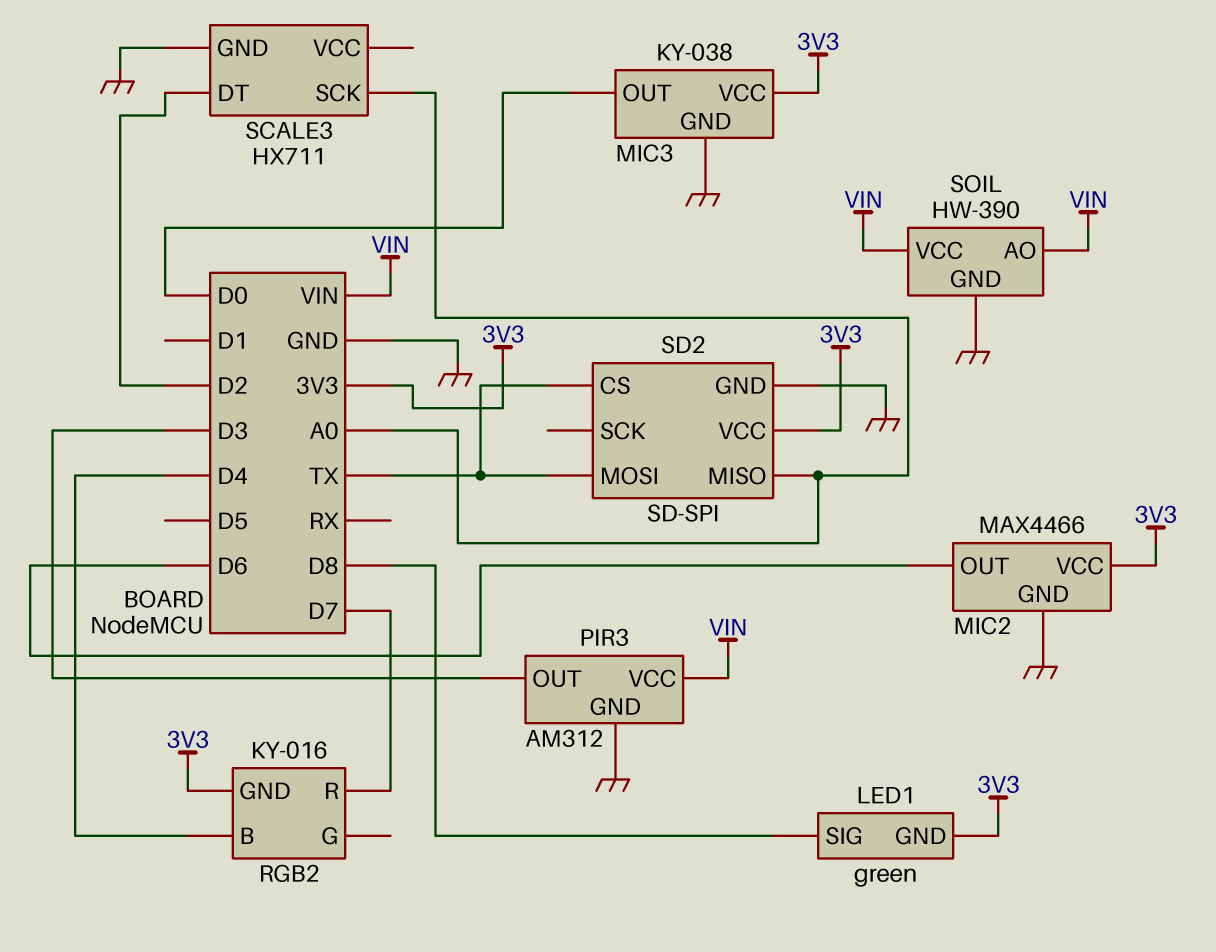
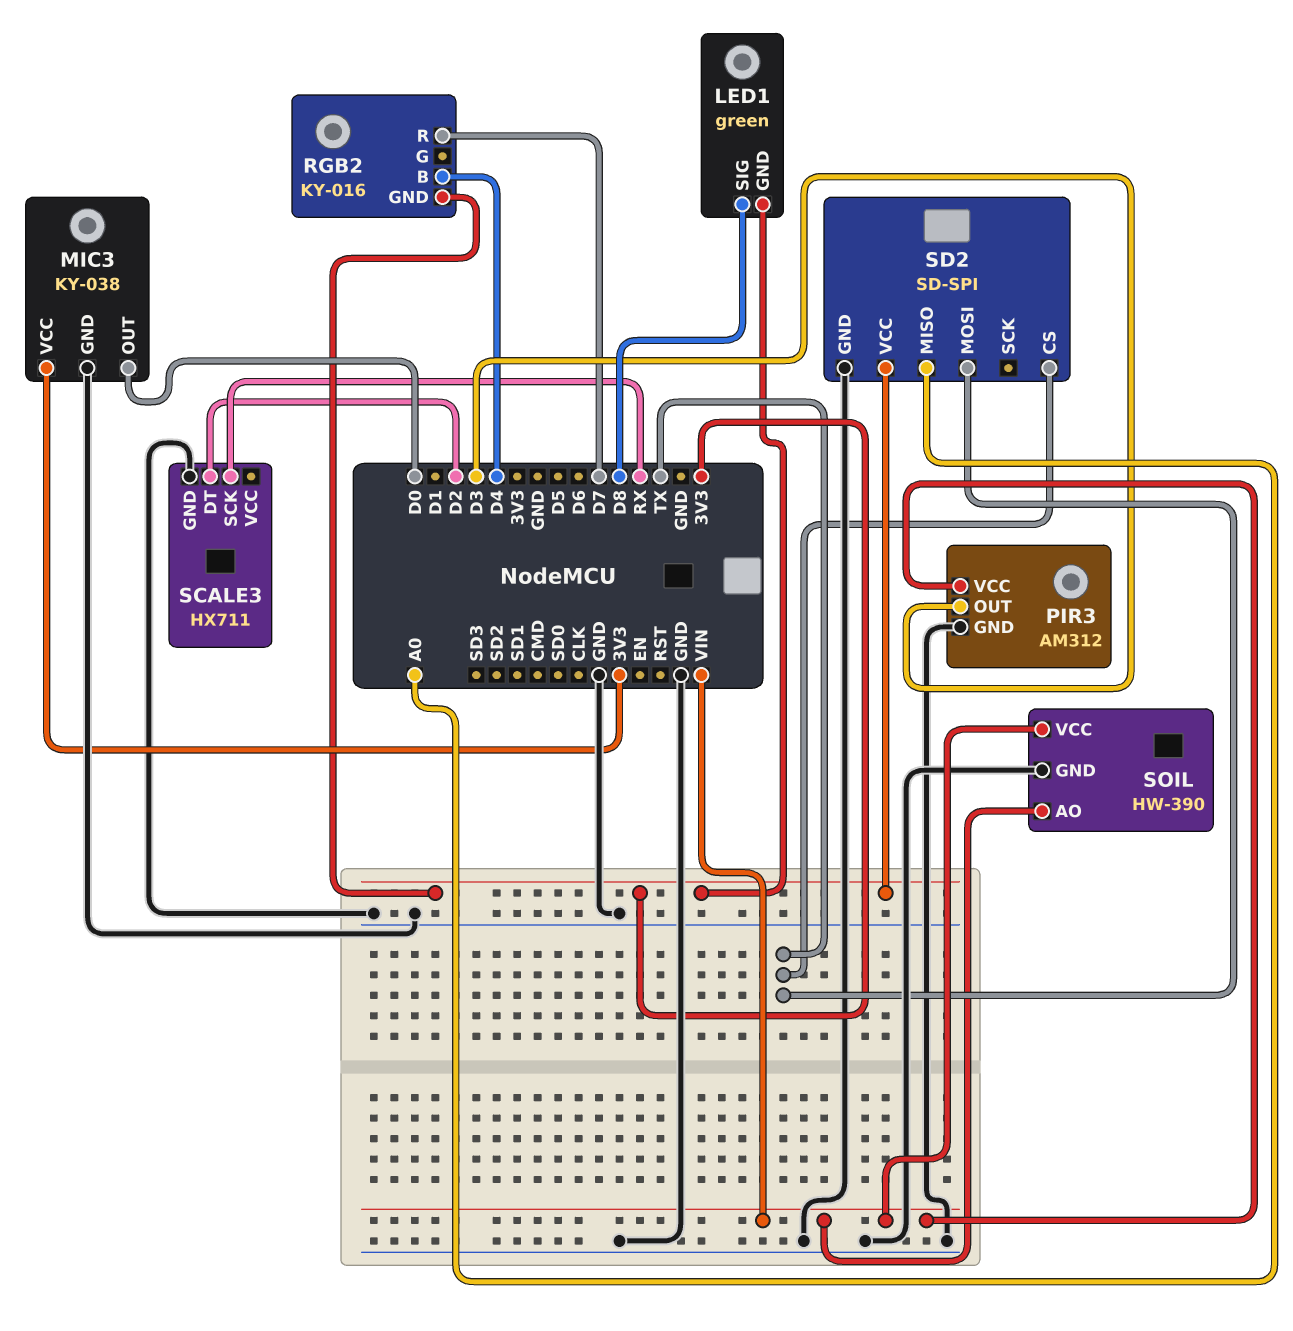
MIC2: MAX4466 -> none
MIC2 pin GND: GND -> none
MIC2 pin OUT: D6 -> none
MIC2 pin VCC: 3V3 -> none
SCALE3 pin SCK: A0 -> RX

